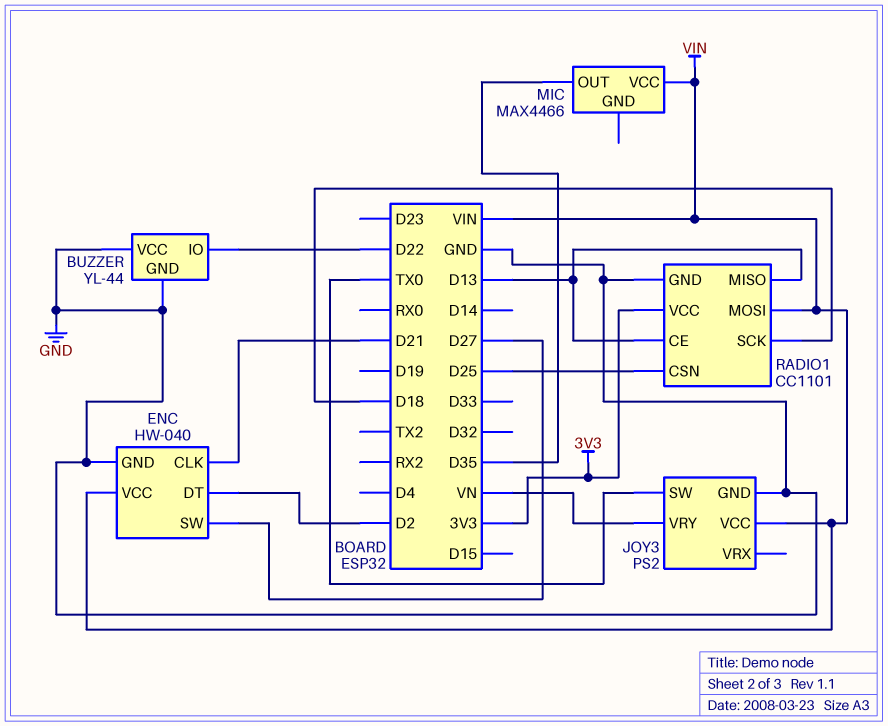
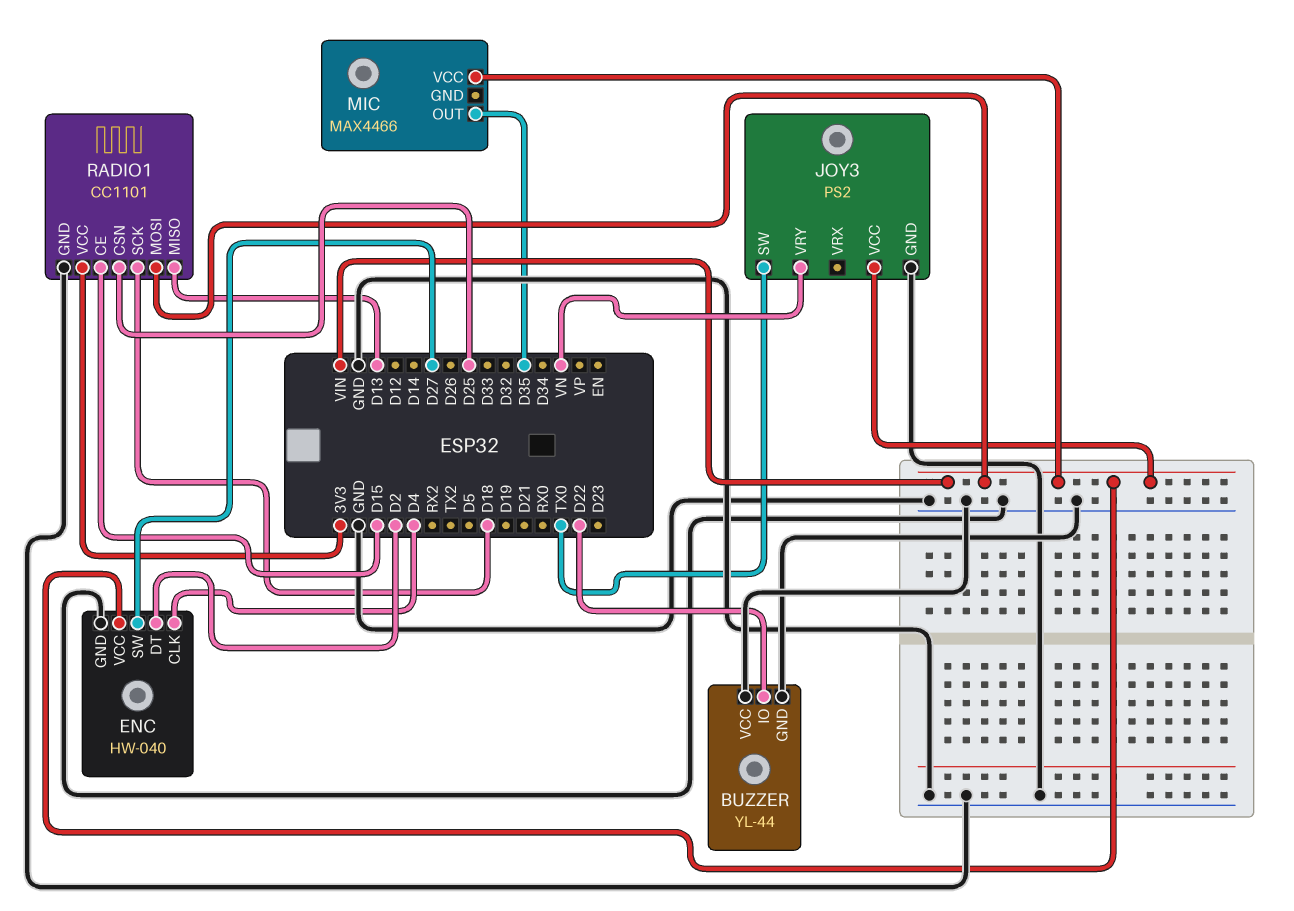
ENC pin CLK: D21 -> D4
RADIO1 pin CE: D13 -> D15

